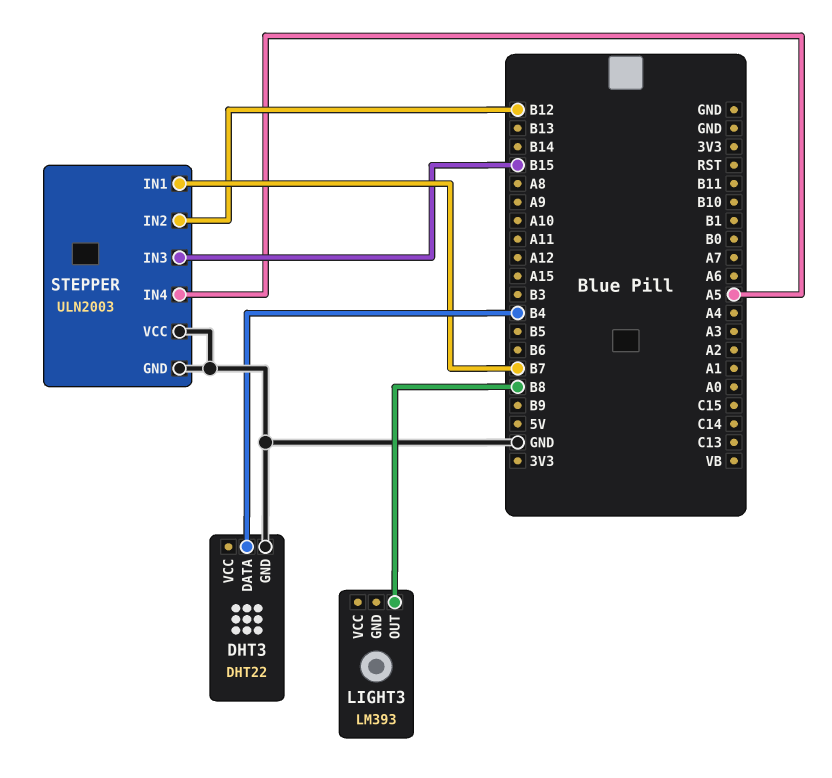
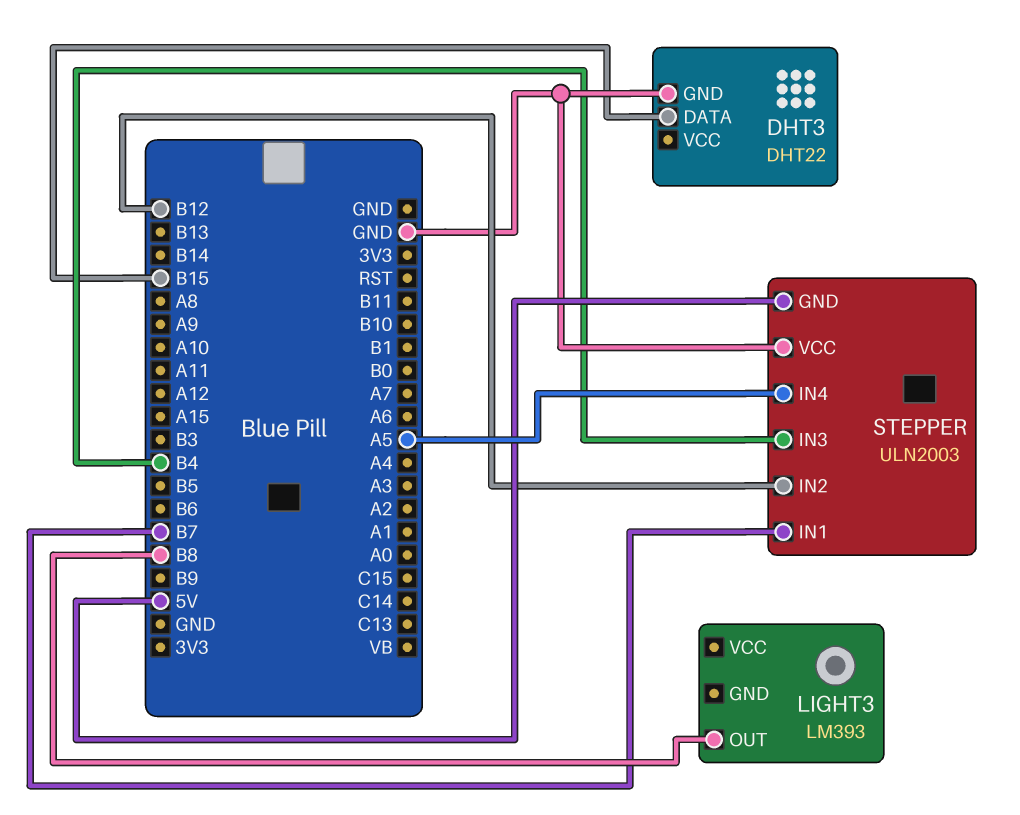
DHT3 pin DATA: B4 -> B15
STEPPER pin GND: GND -> 5V
STEPPER pin IN3: B15 -> B4

